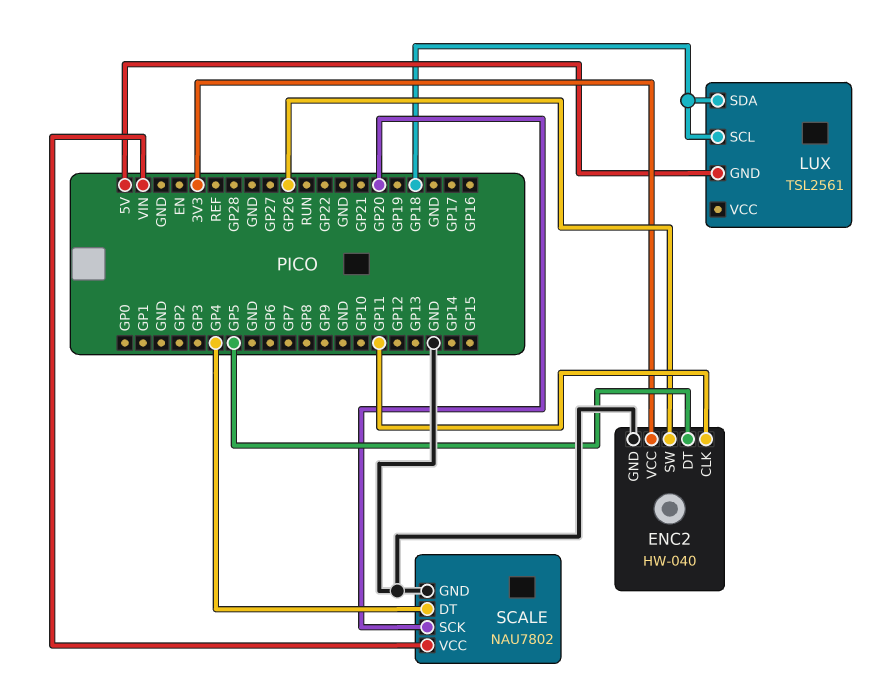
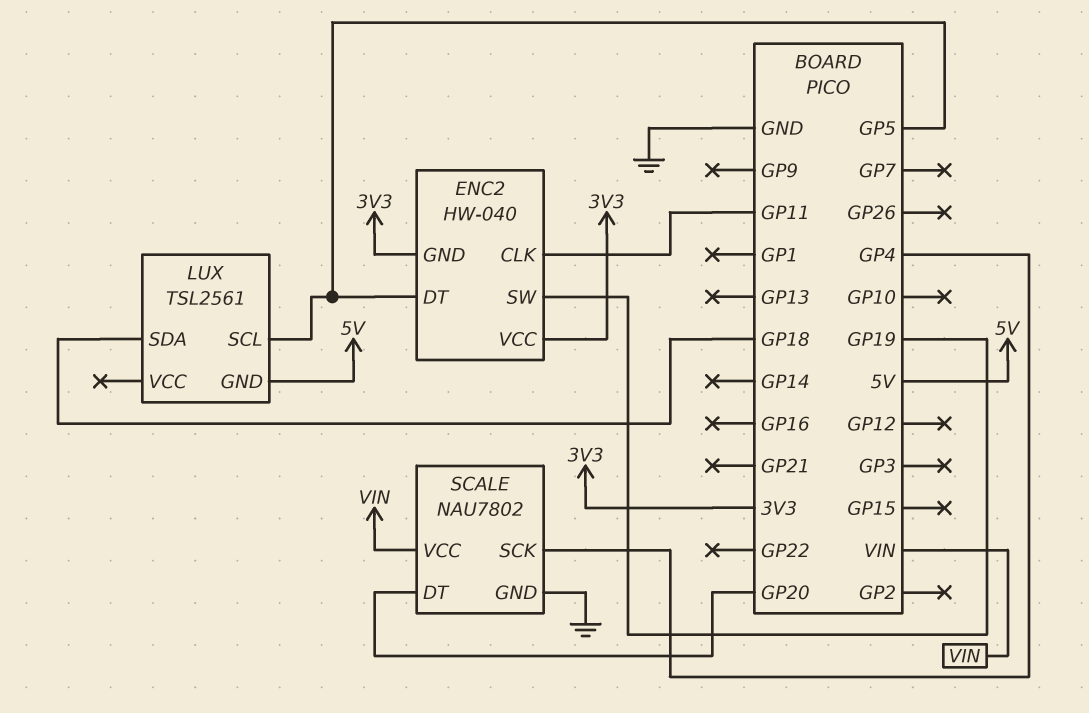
ENC2 pin GND: GND -> 3V3
ENC2 pin SW: GP26 -> GP19
LUX pin SCL: GP18 -> GP5
SCALE pin DT: GP4 -> GP20
SCALE pin SCK: GP20 -> GP4

